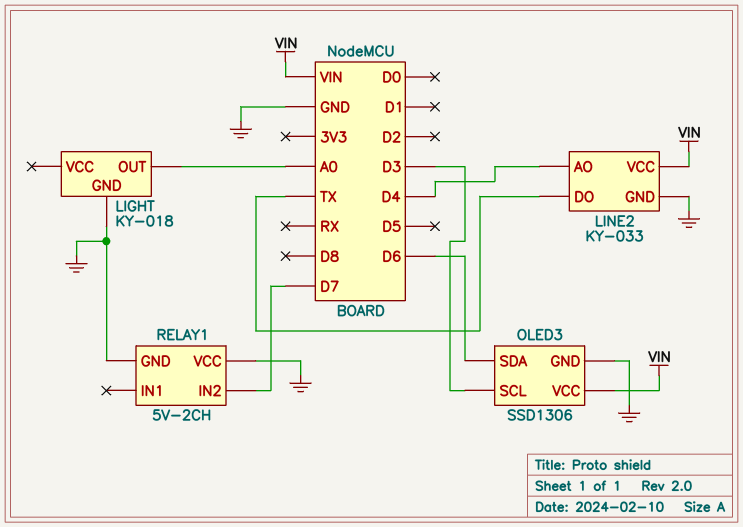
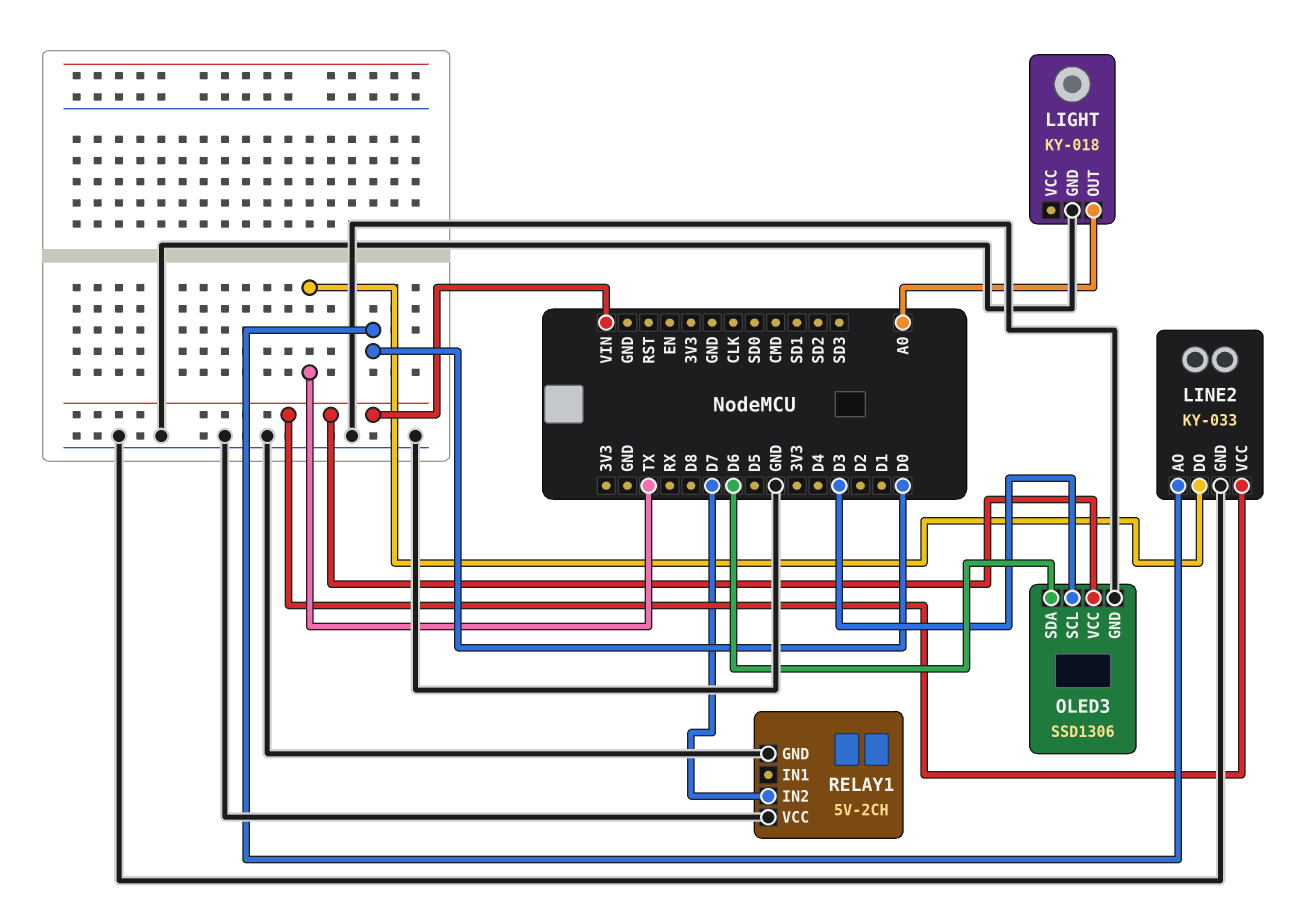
LINE2 pin AO: D4 -> D0

